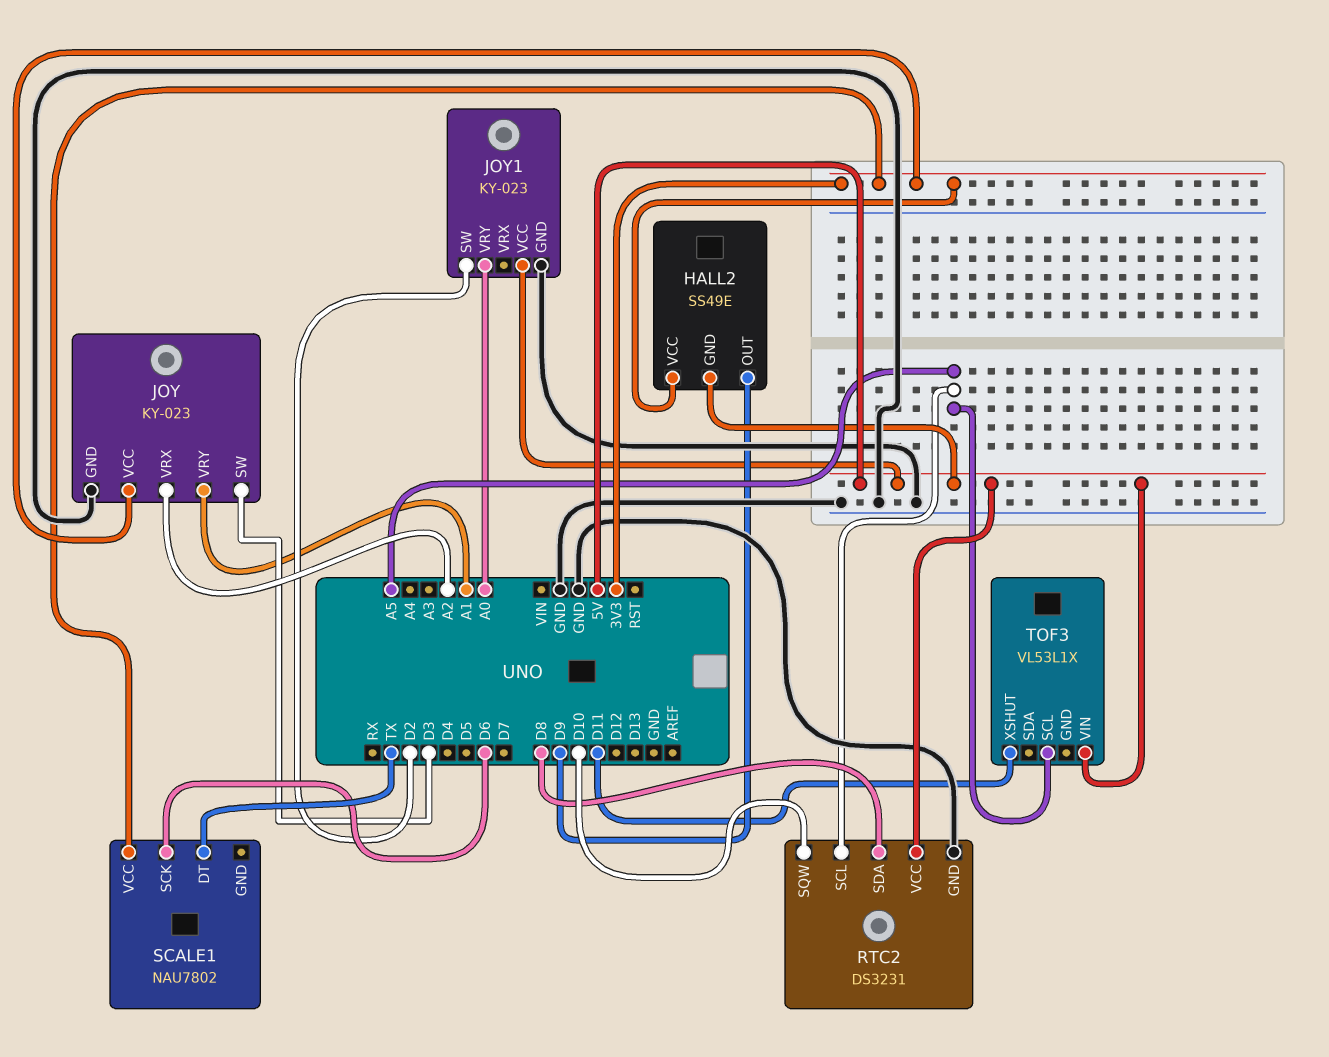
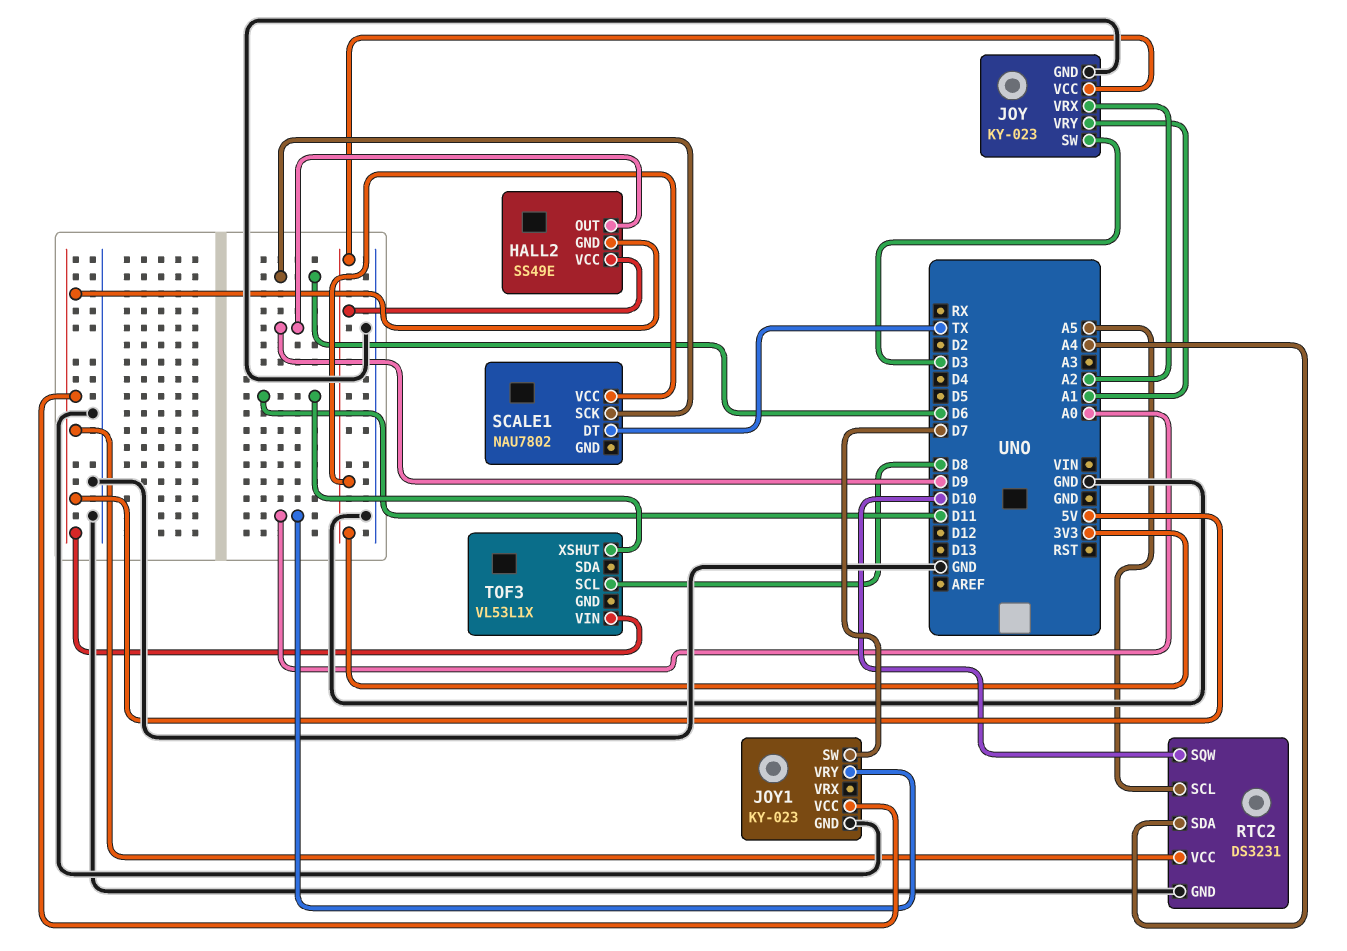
JOY1 pin SW: D2 -> D7
RTC2 pin SDA: D8 -> A4
TOF3 pin SCL: A5 -> D8

